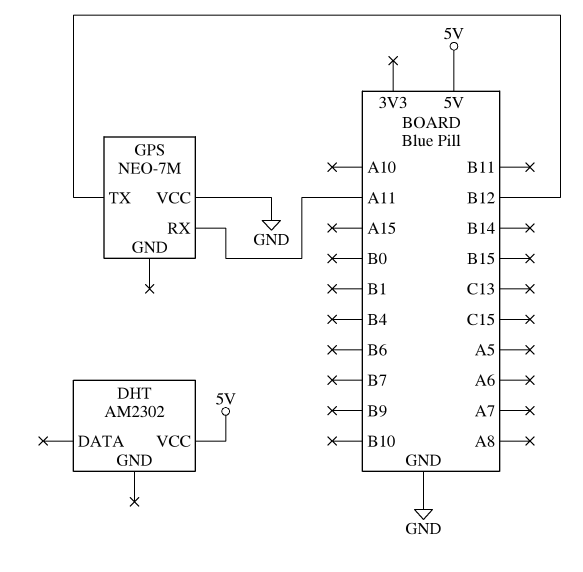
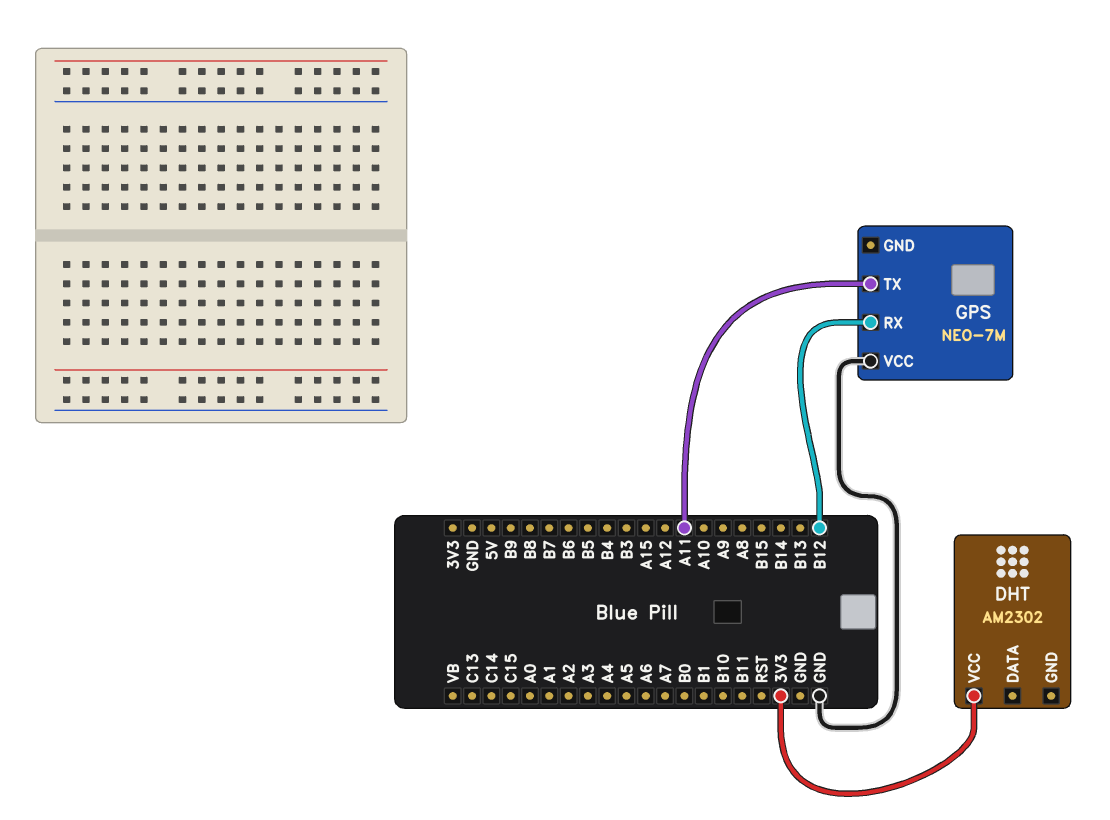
DHT pin VCC: 5V -> 3V3
GPS pin RX: A11 -> B12
GPS pin TX: B12 -> A11

